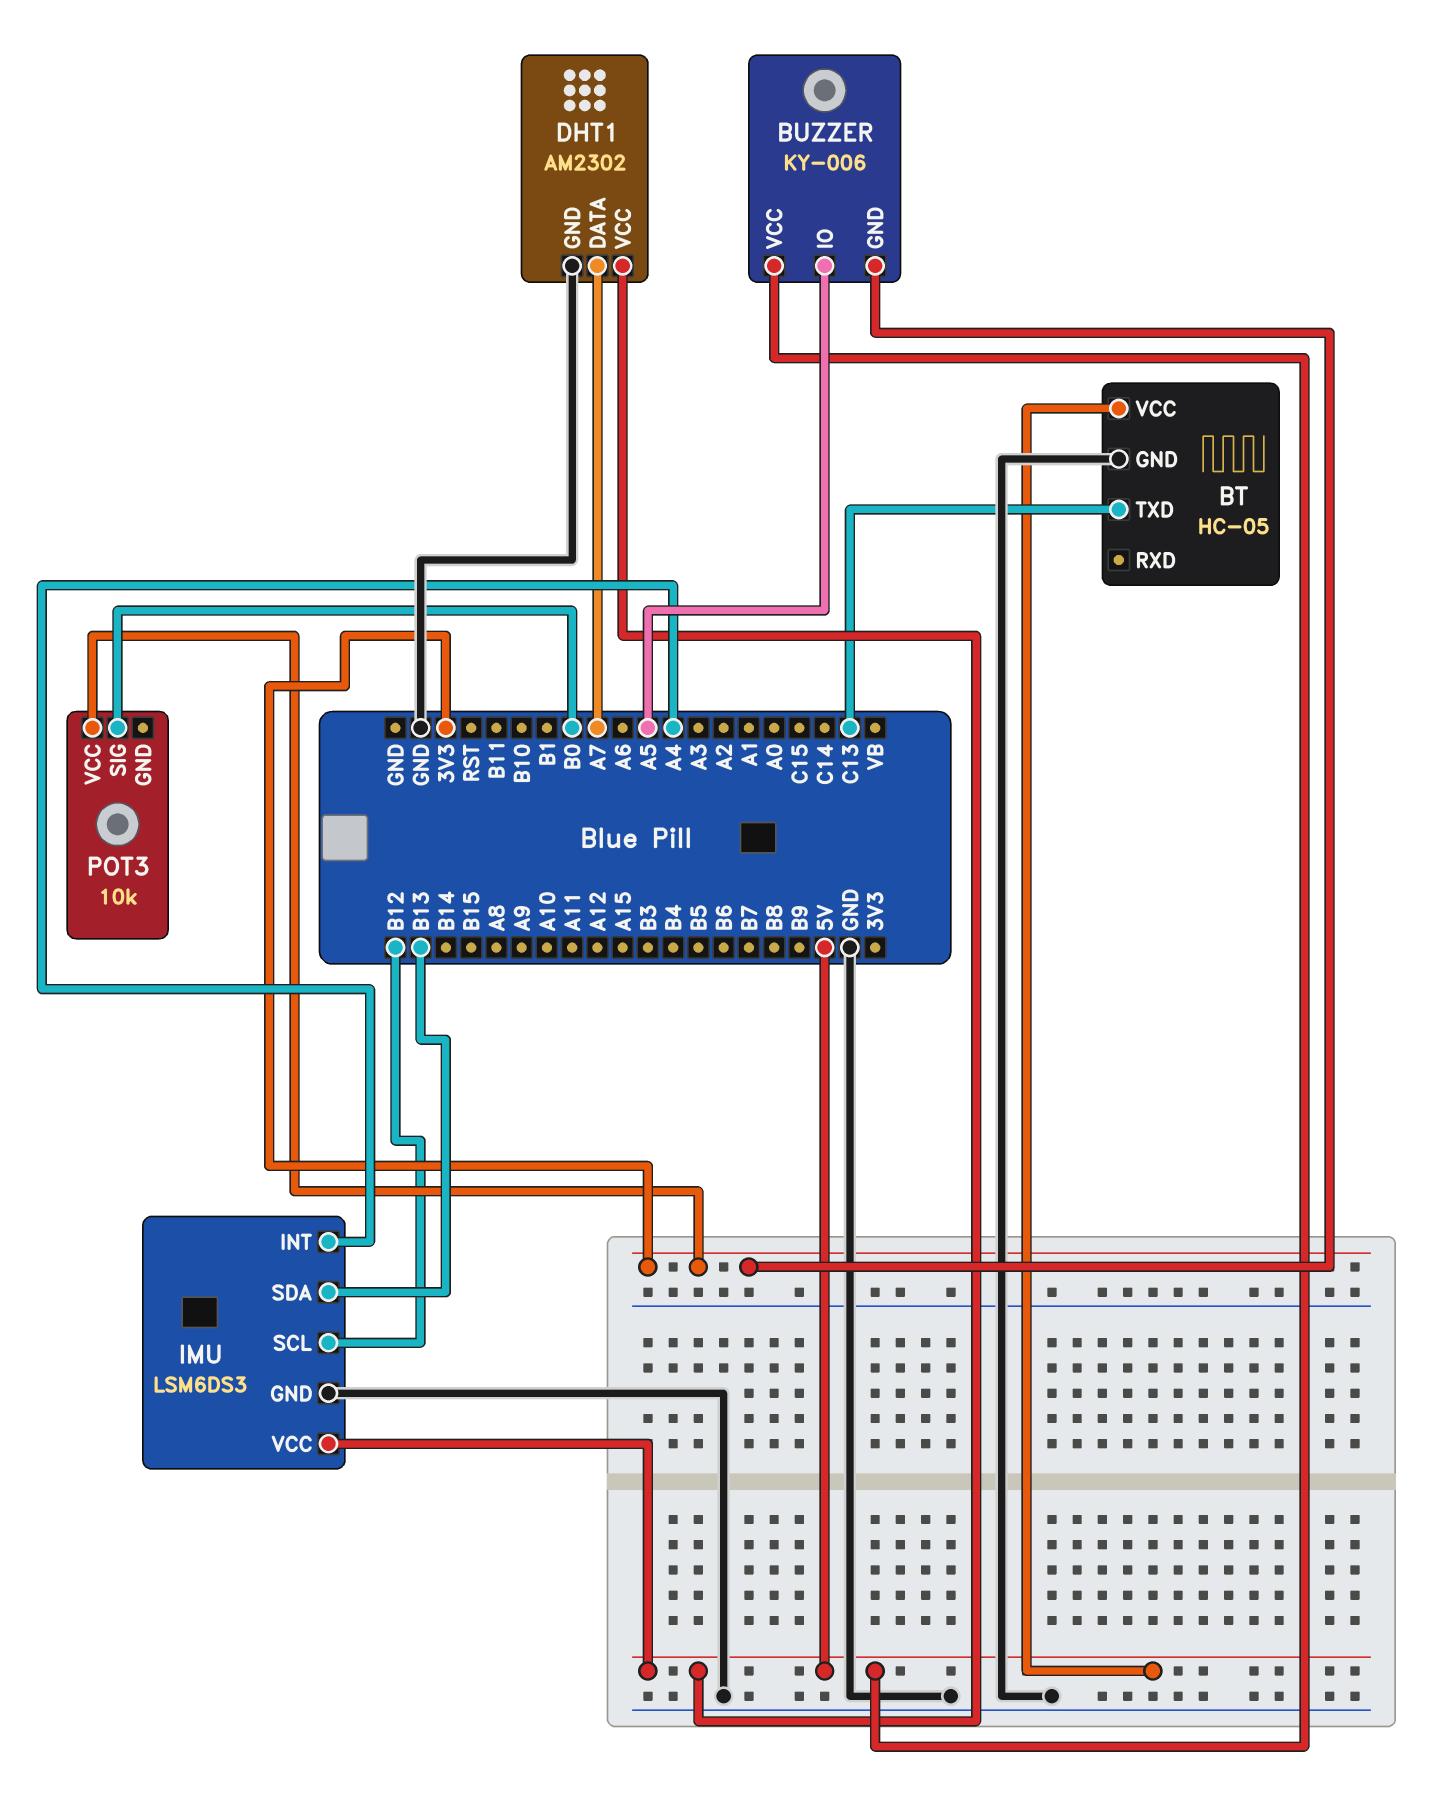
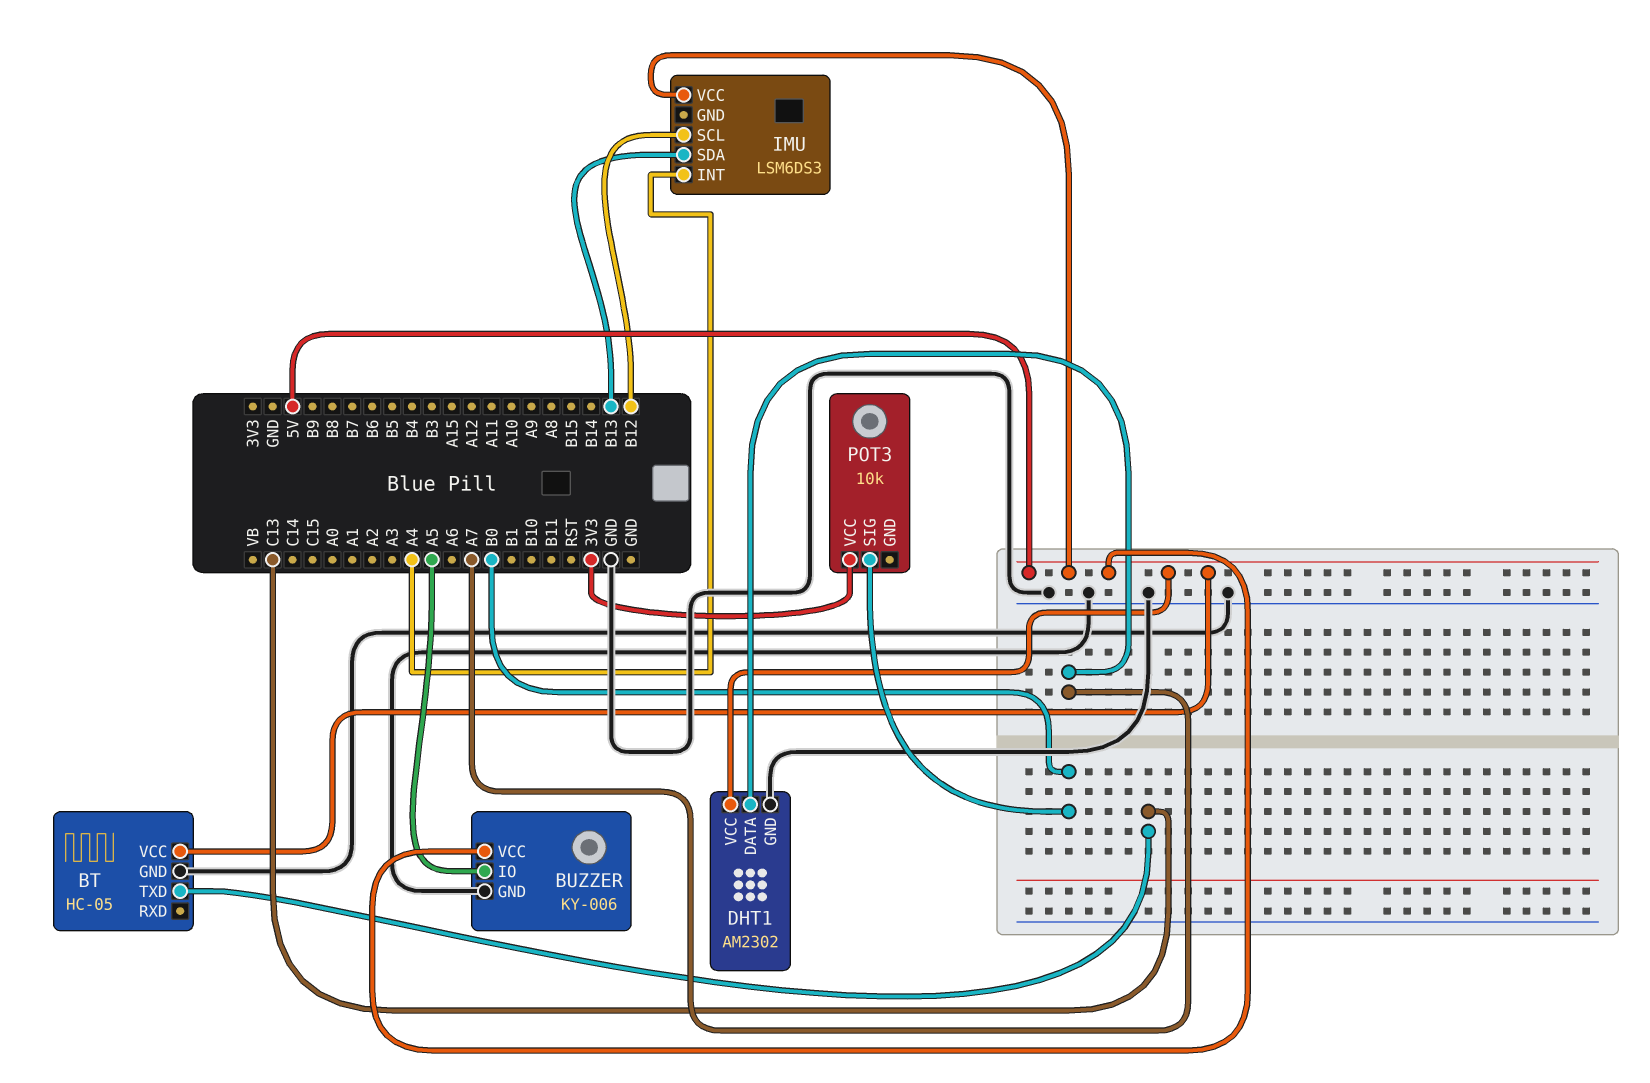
BUZZER pin GND: 3V3 -> GND
IMU pin GND: GND -> none

